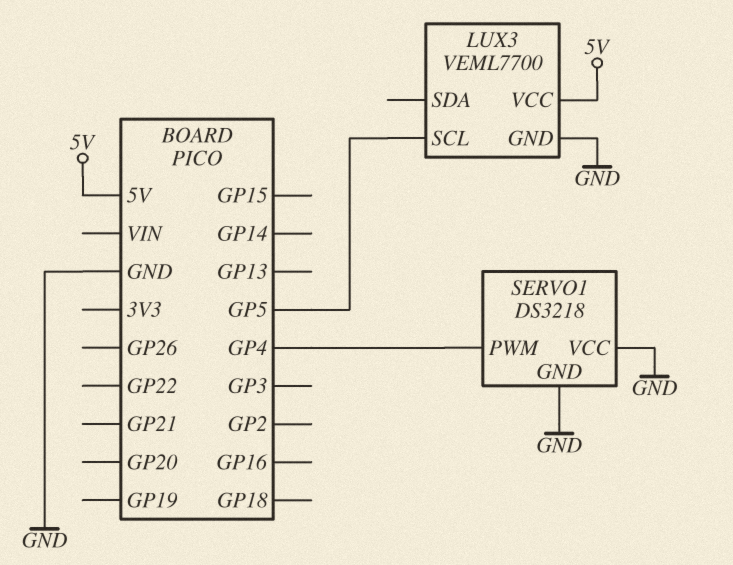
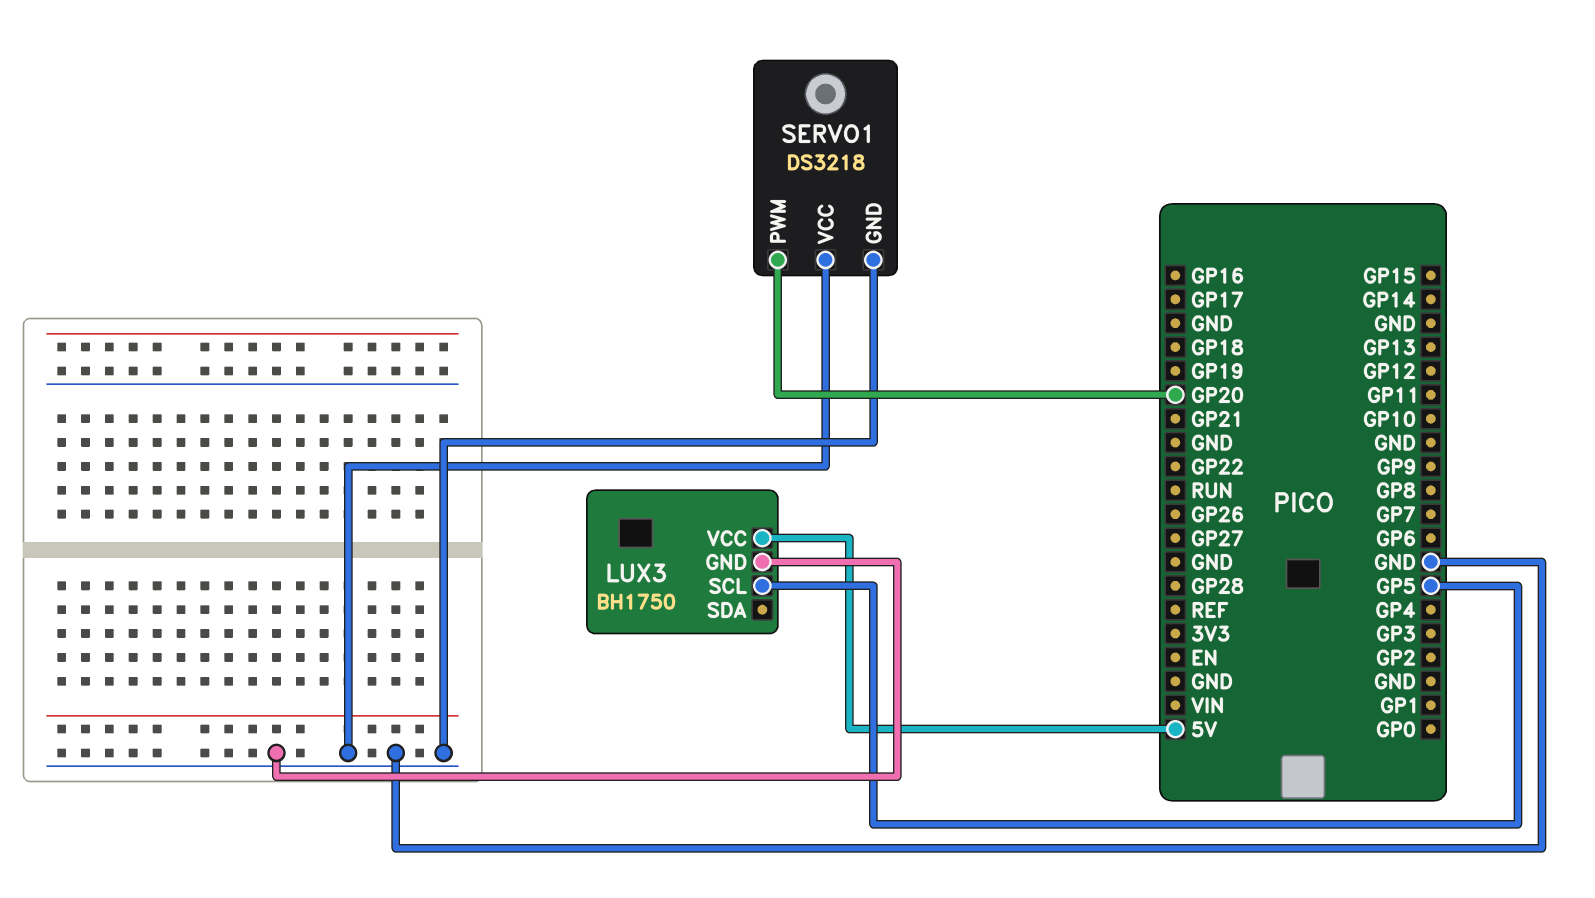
LUX3: VEML7700 -> BH1750
SERVO1 pin PWM: GP4 -> GP20

